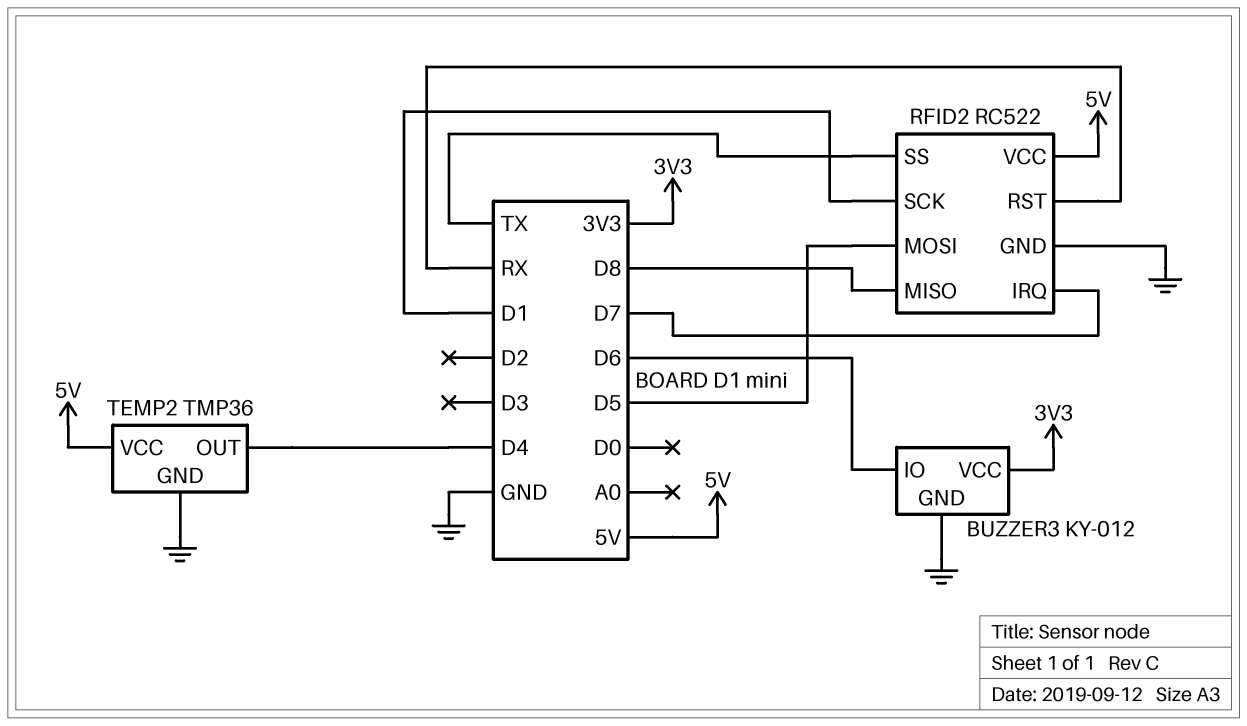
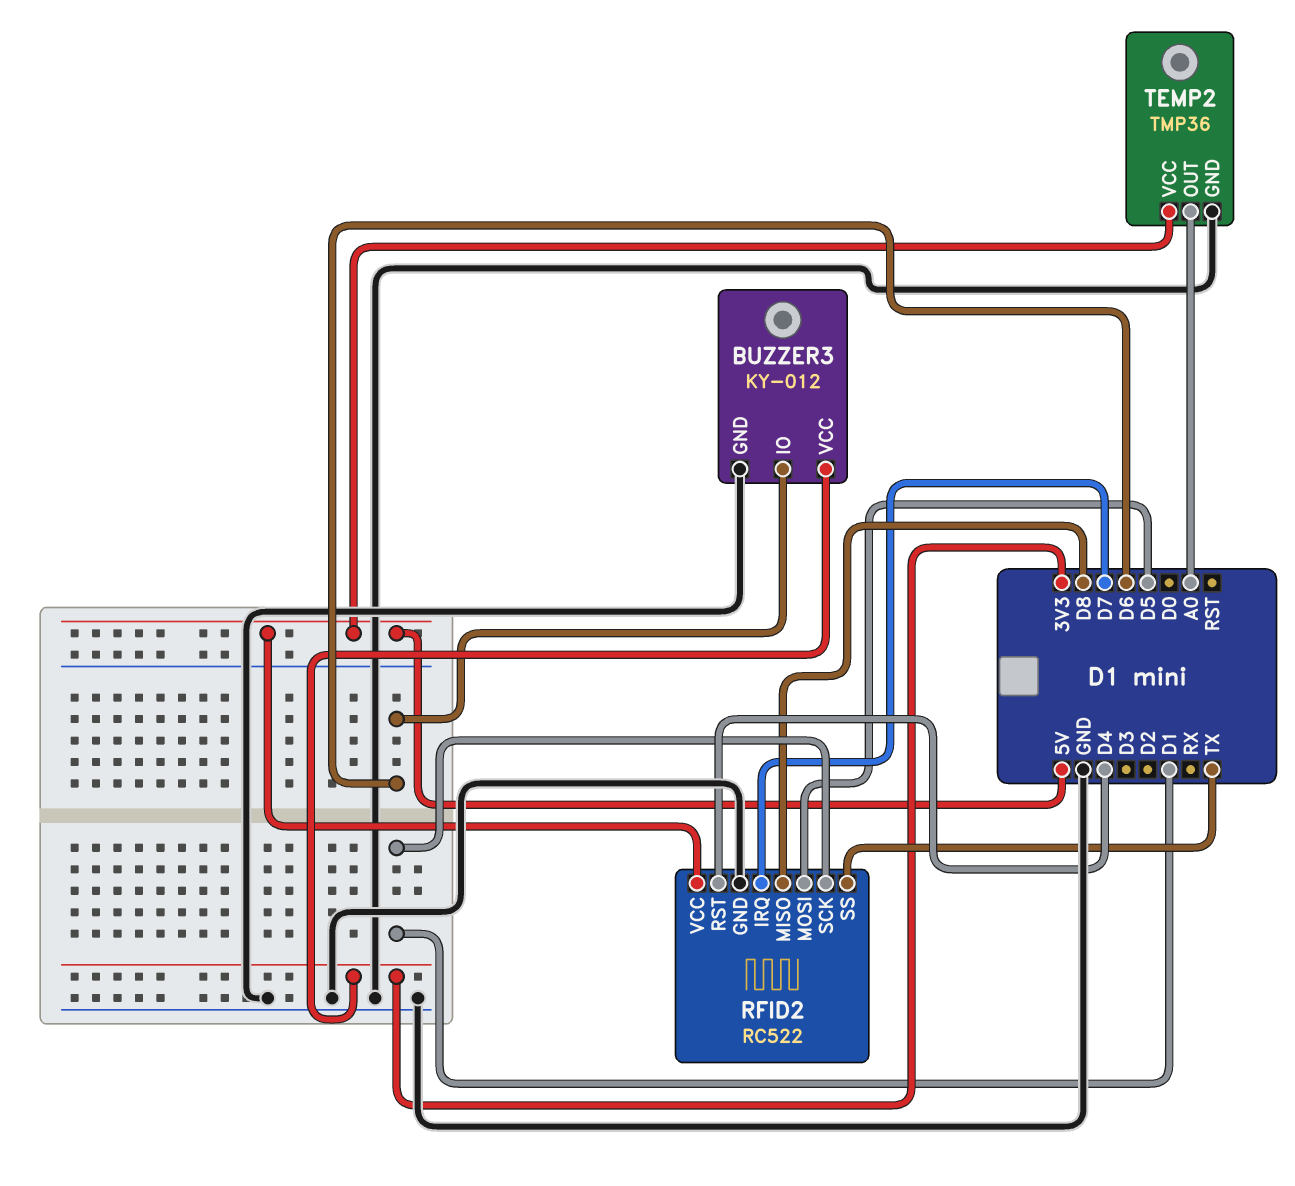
RFID2 pin RST: RX -> D4
TEMP2 pin OUT: D4 -> A0

